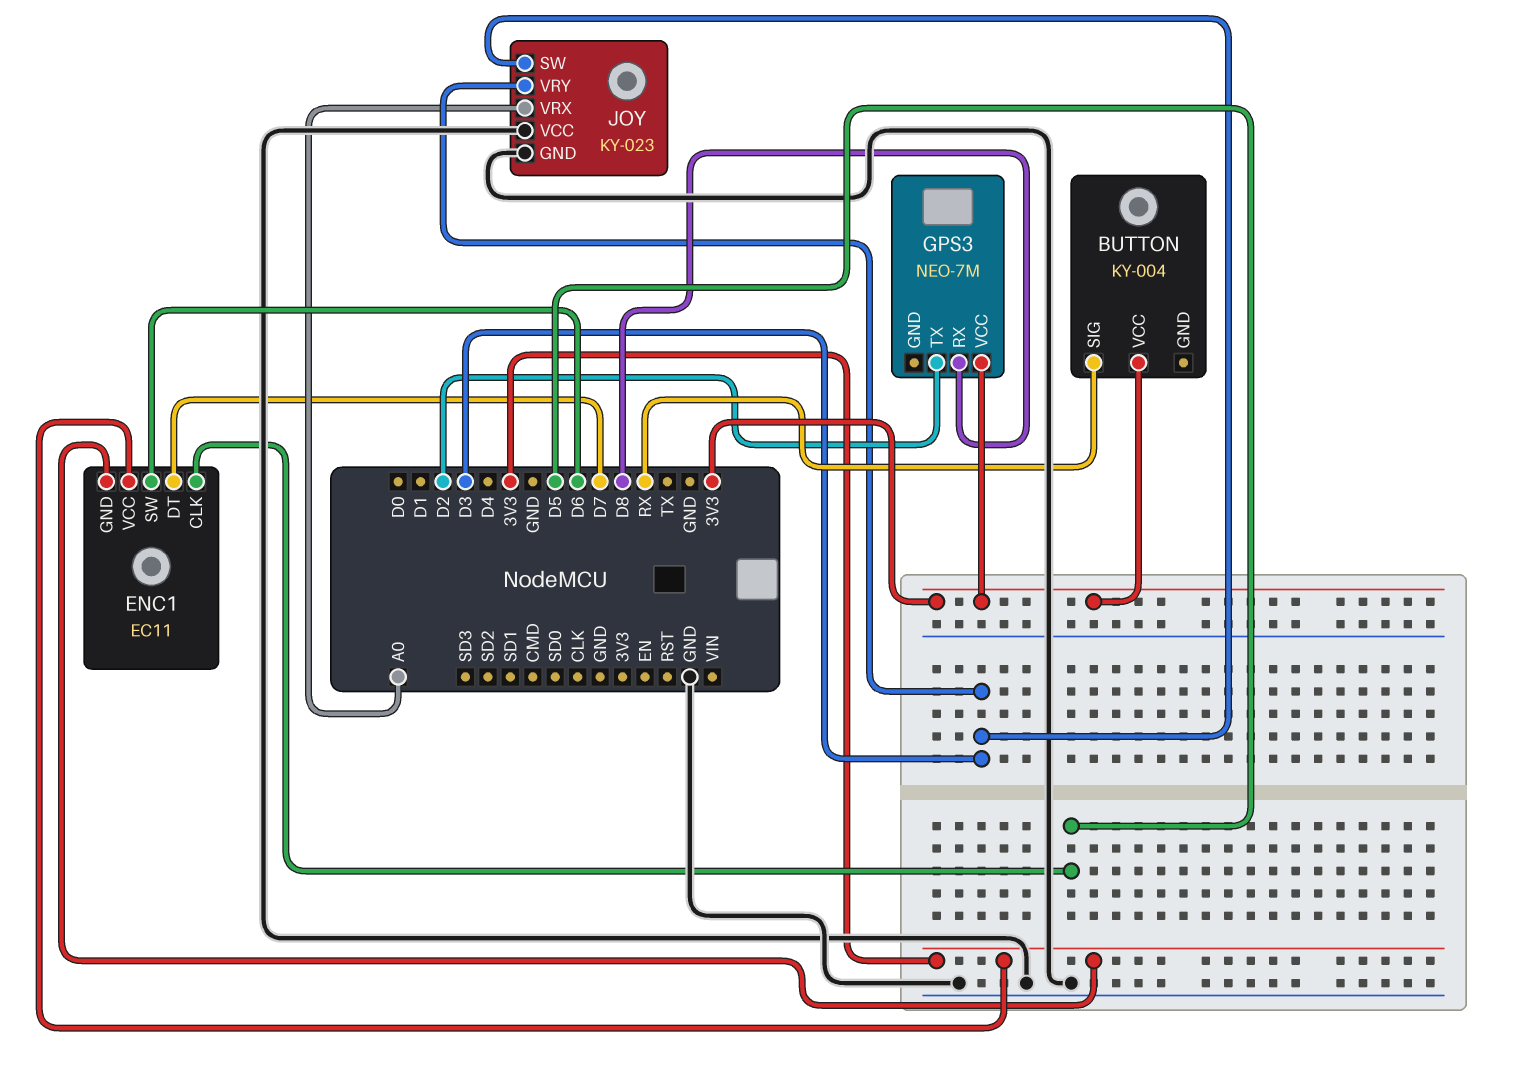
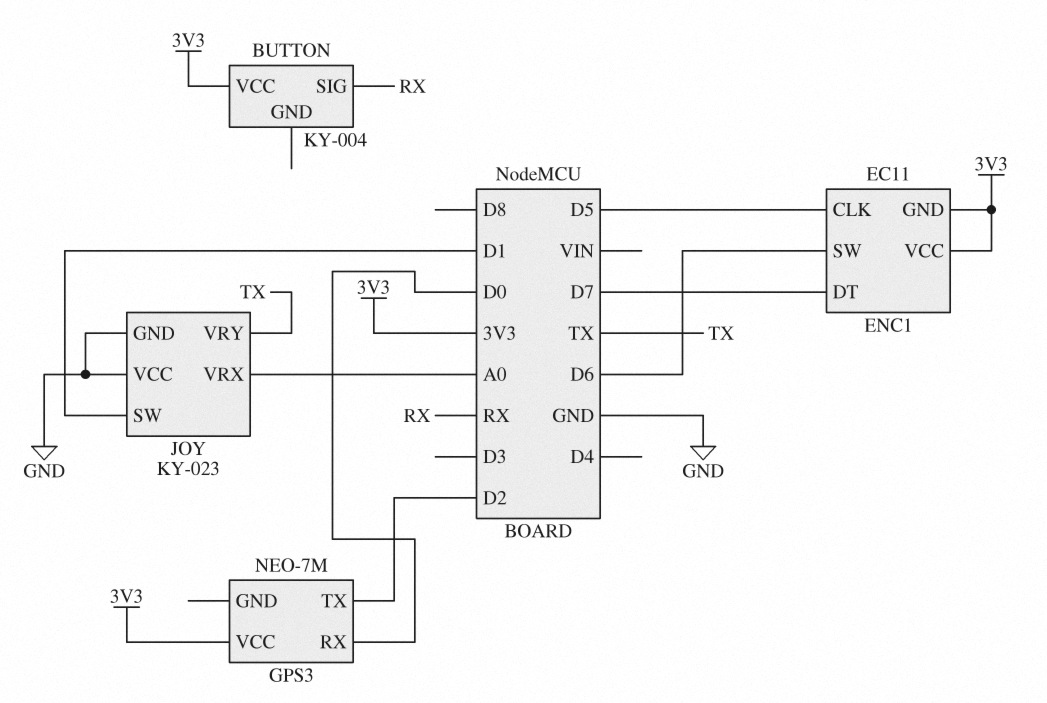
GPS3 pin RX: D8 -> D0
JOY pin SW: D3 -> D1
JOY pin VRY: D3 -> TX

